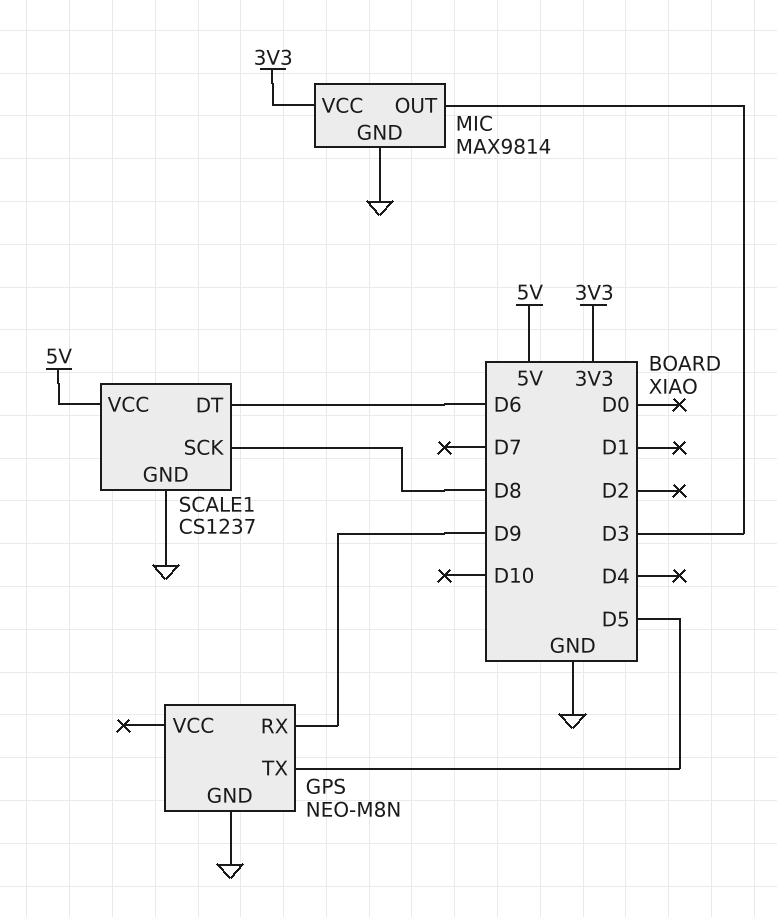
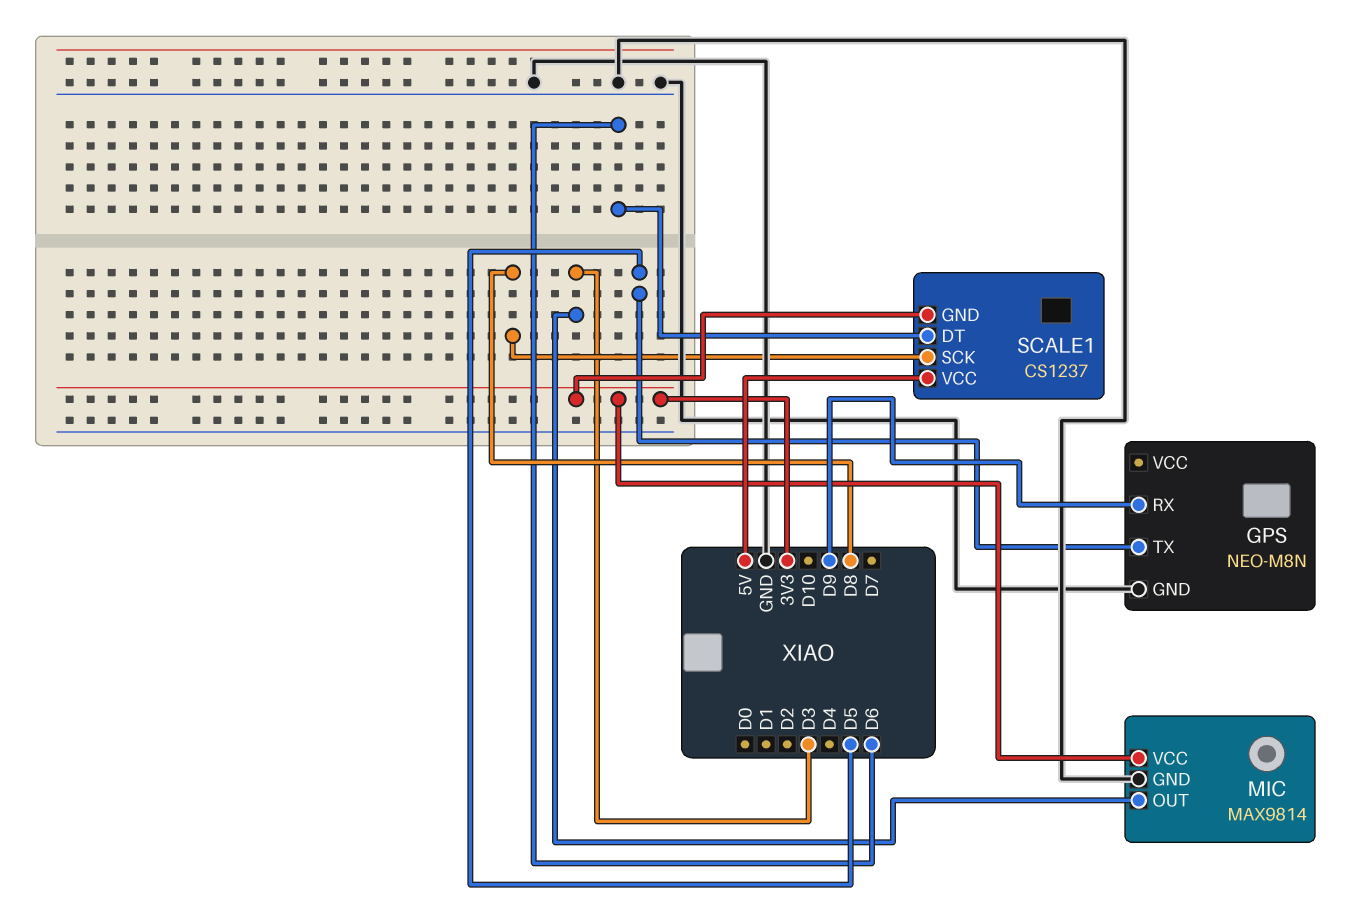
SCALE1 pin GND: GND -> 3V3

